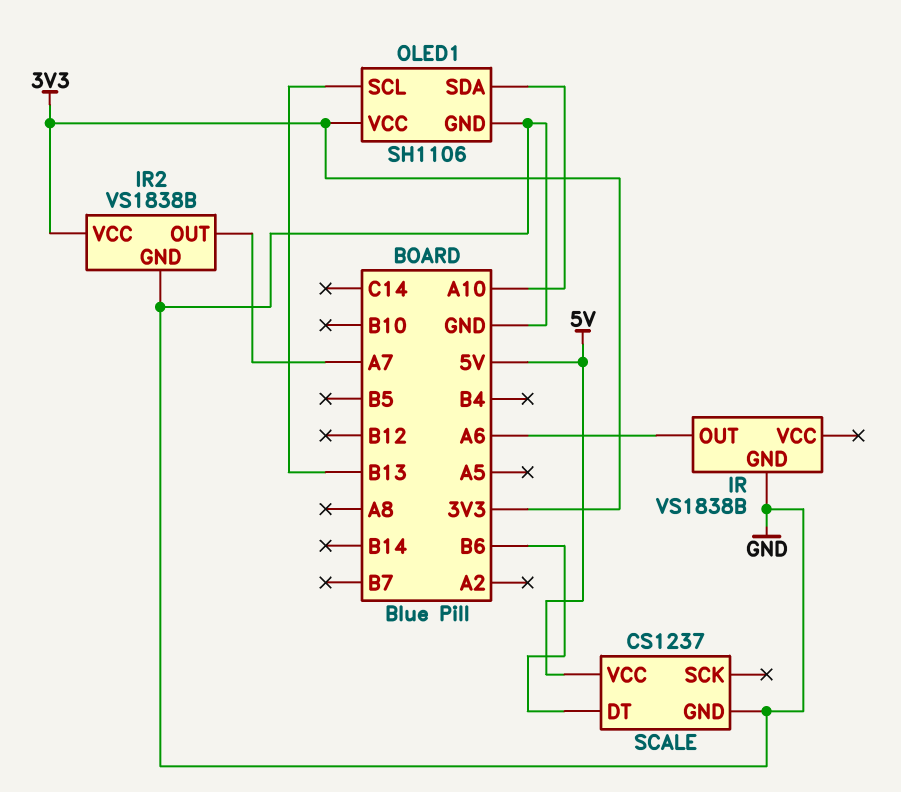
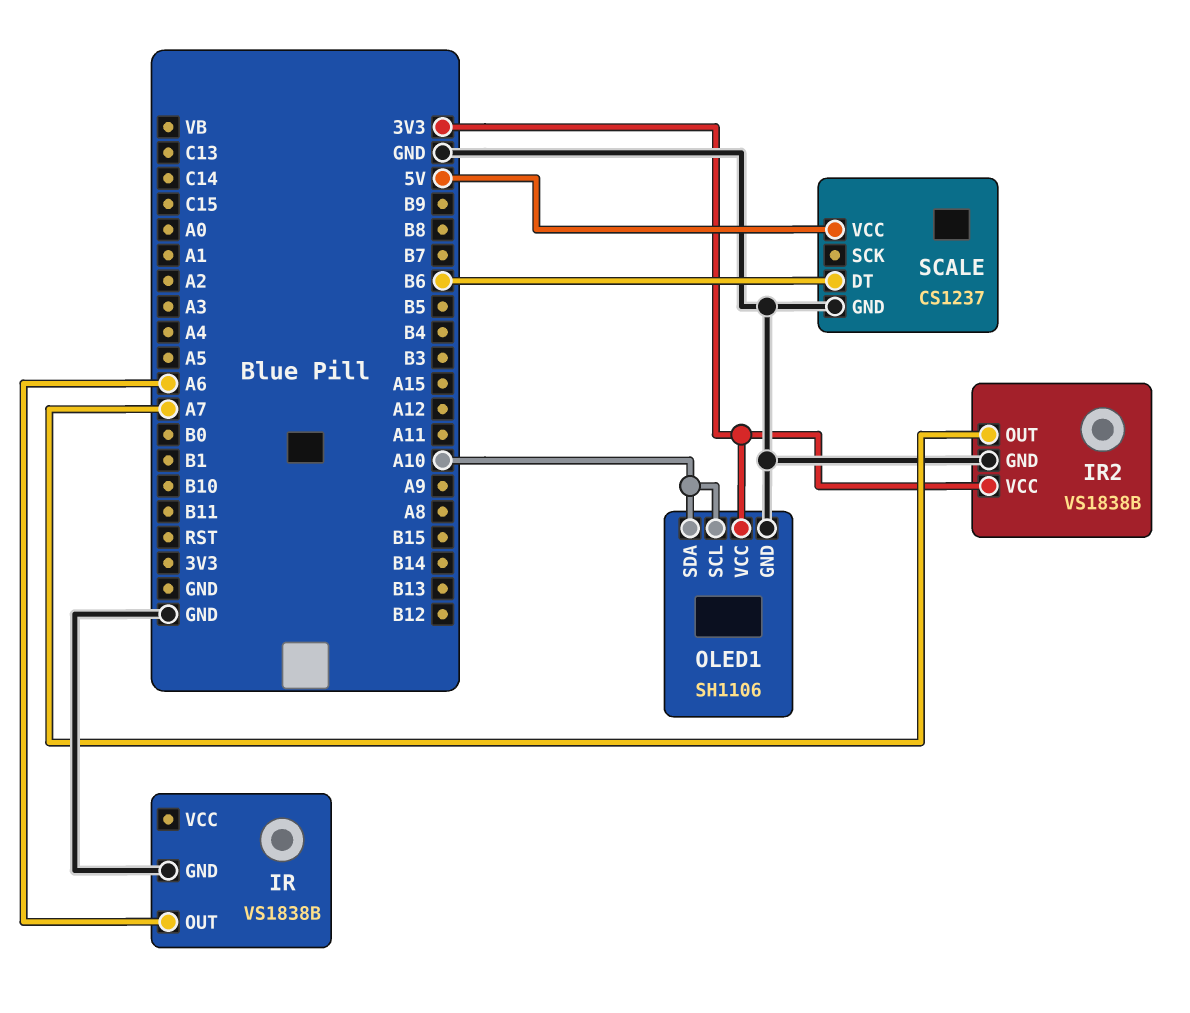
OLED1 pin SCL: B13 -> A10

